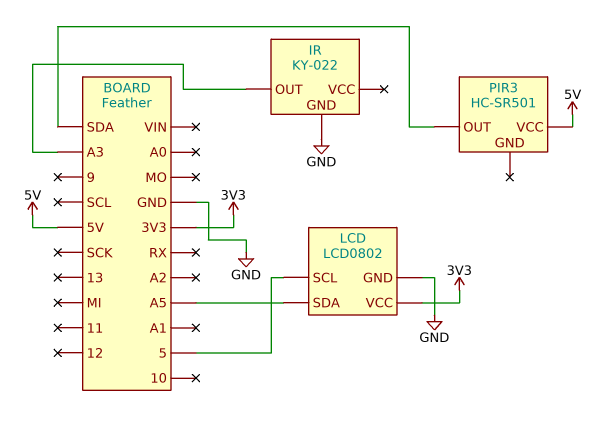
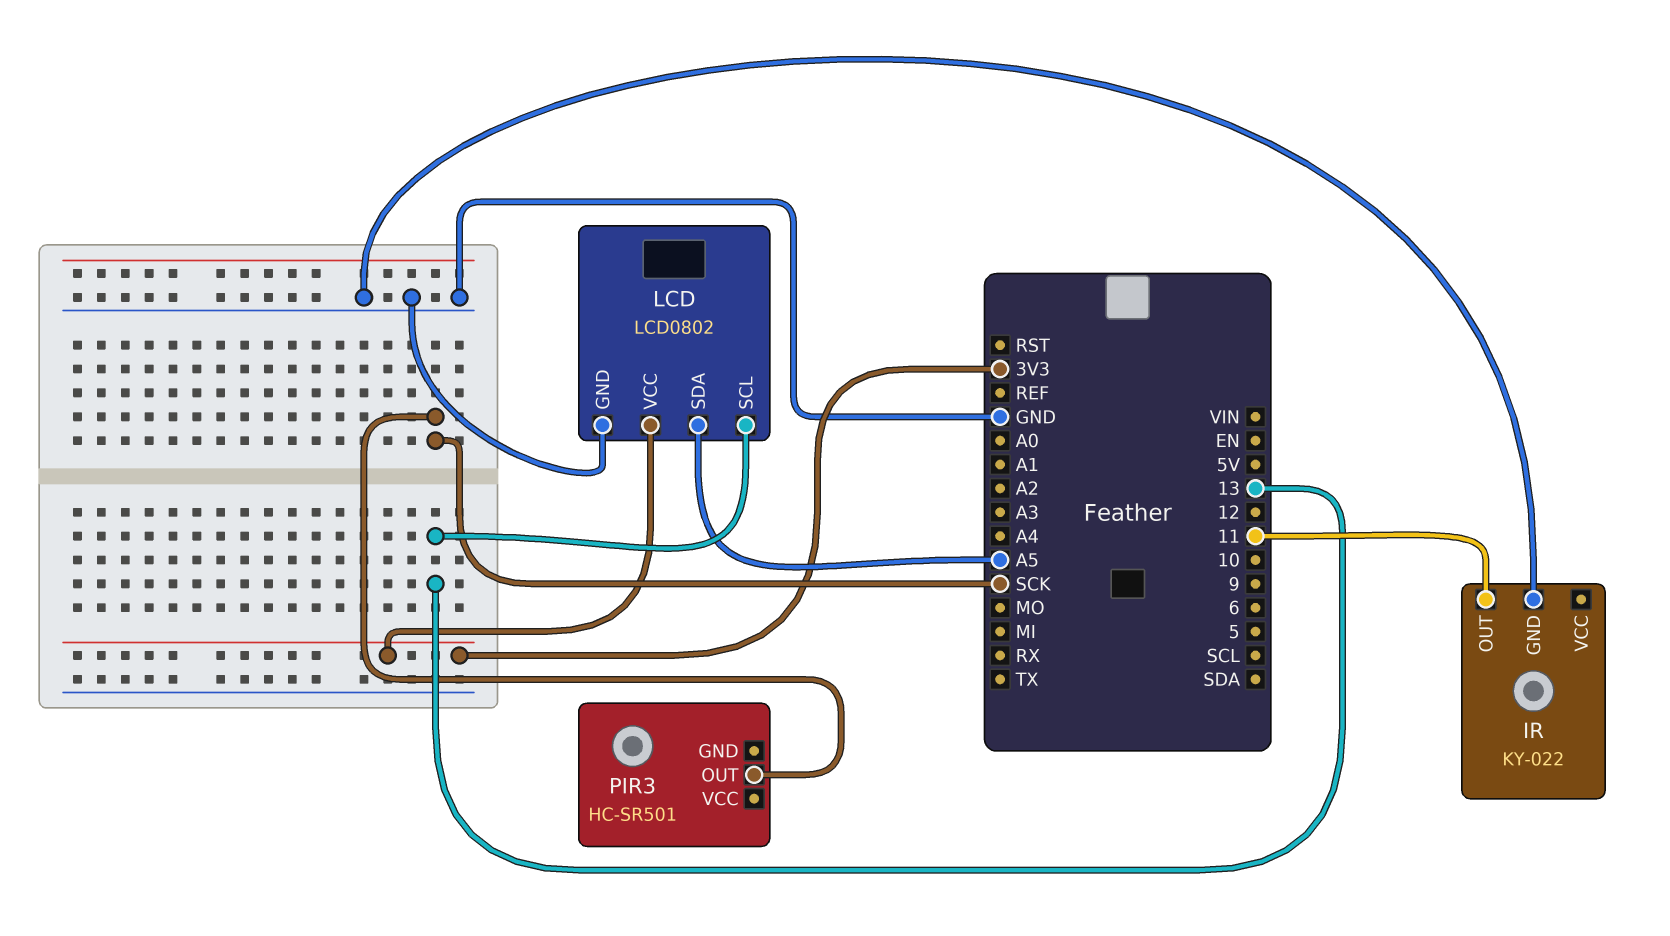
IR pin OUT: A3 -> 11
LCD pin SCL: 5 -> 13
PIR3 pin OUT: SDA -> SCK
PIR3 pin VCC: 5V -> none

